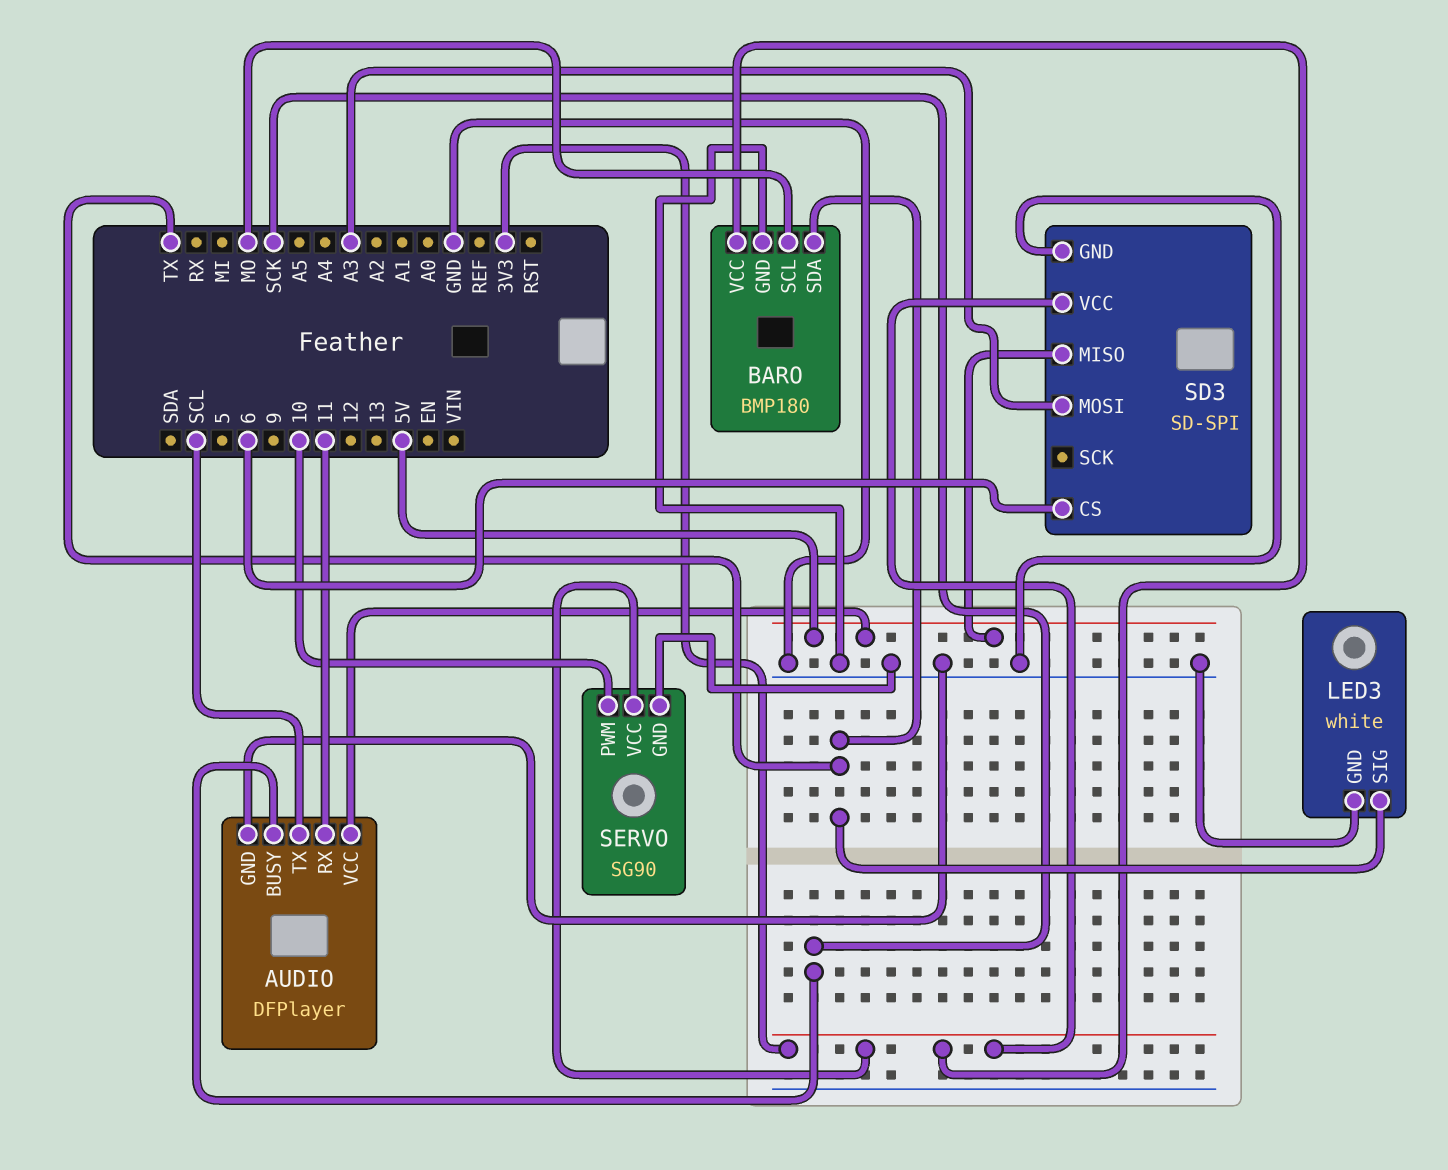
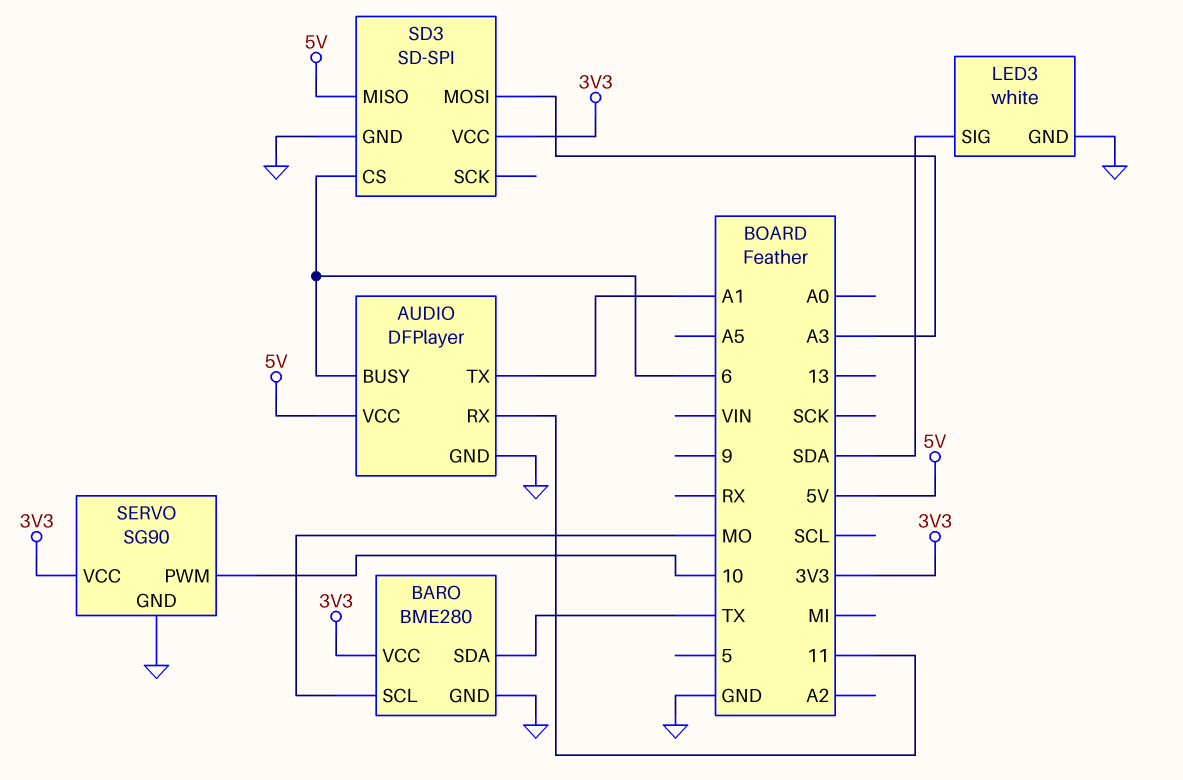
AUDIO pin BUSY: SCK -> 6
AUDIO pin TX: SCL -> A1
BARO: BMP180 -> BME280
LED3 pin SIG: TX -> SDA

